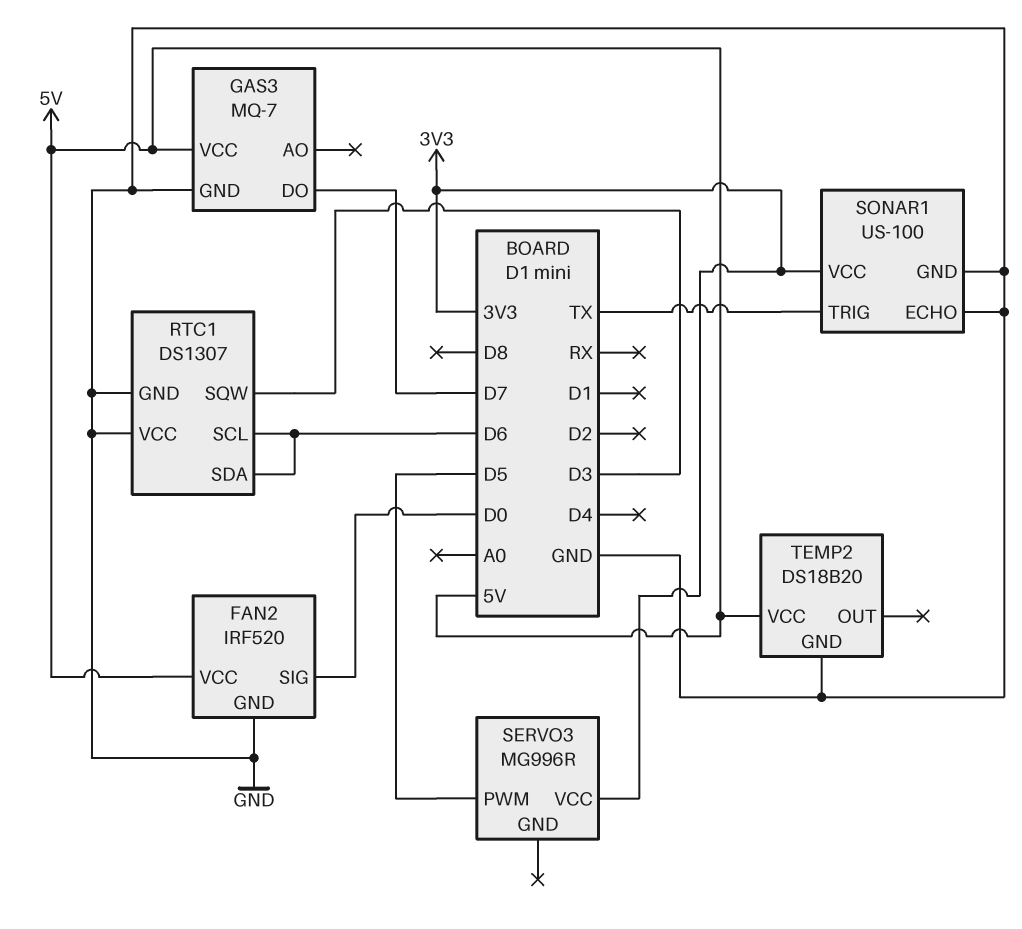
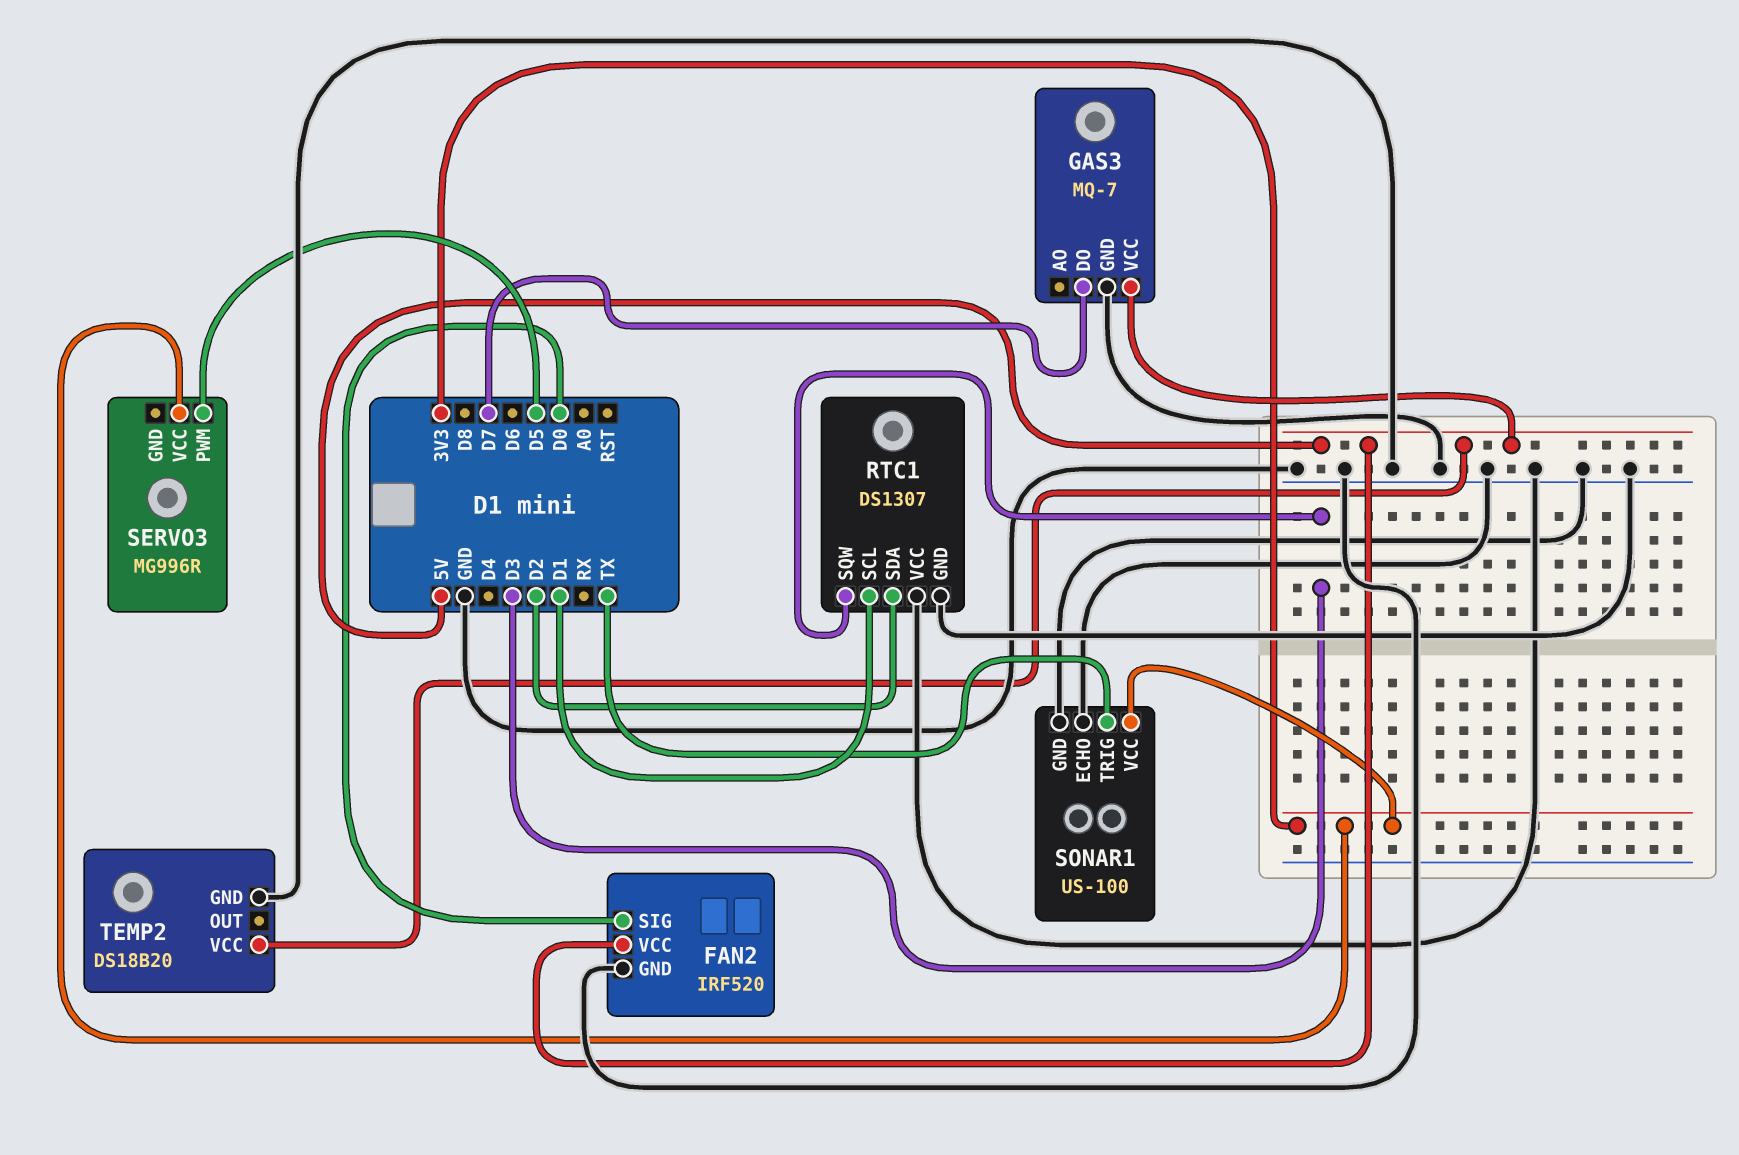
RTC1 pin SCL: D6 -> D1
RTC1 pin SDA: D6 -> D2

